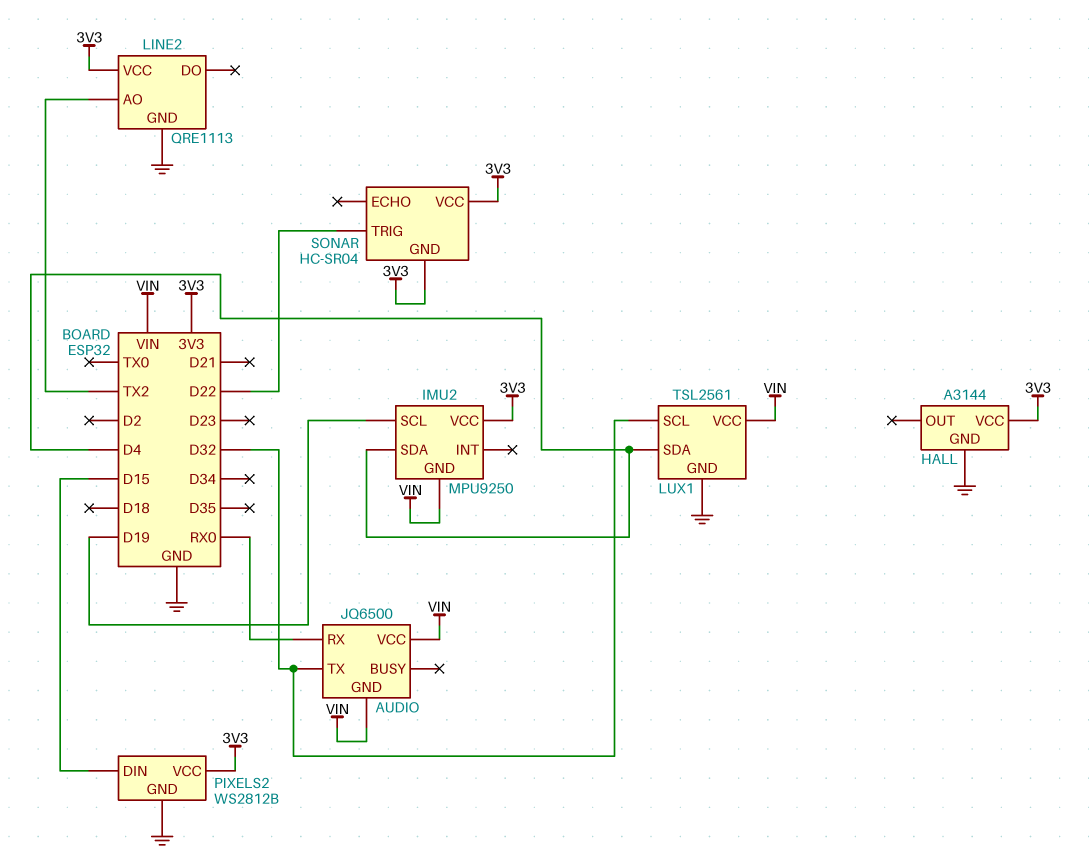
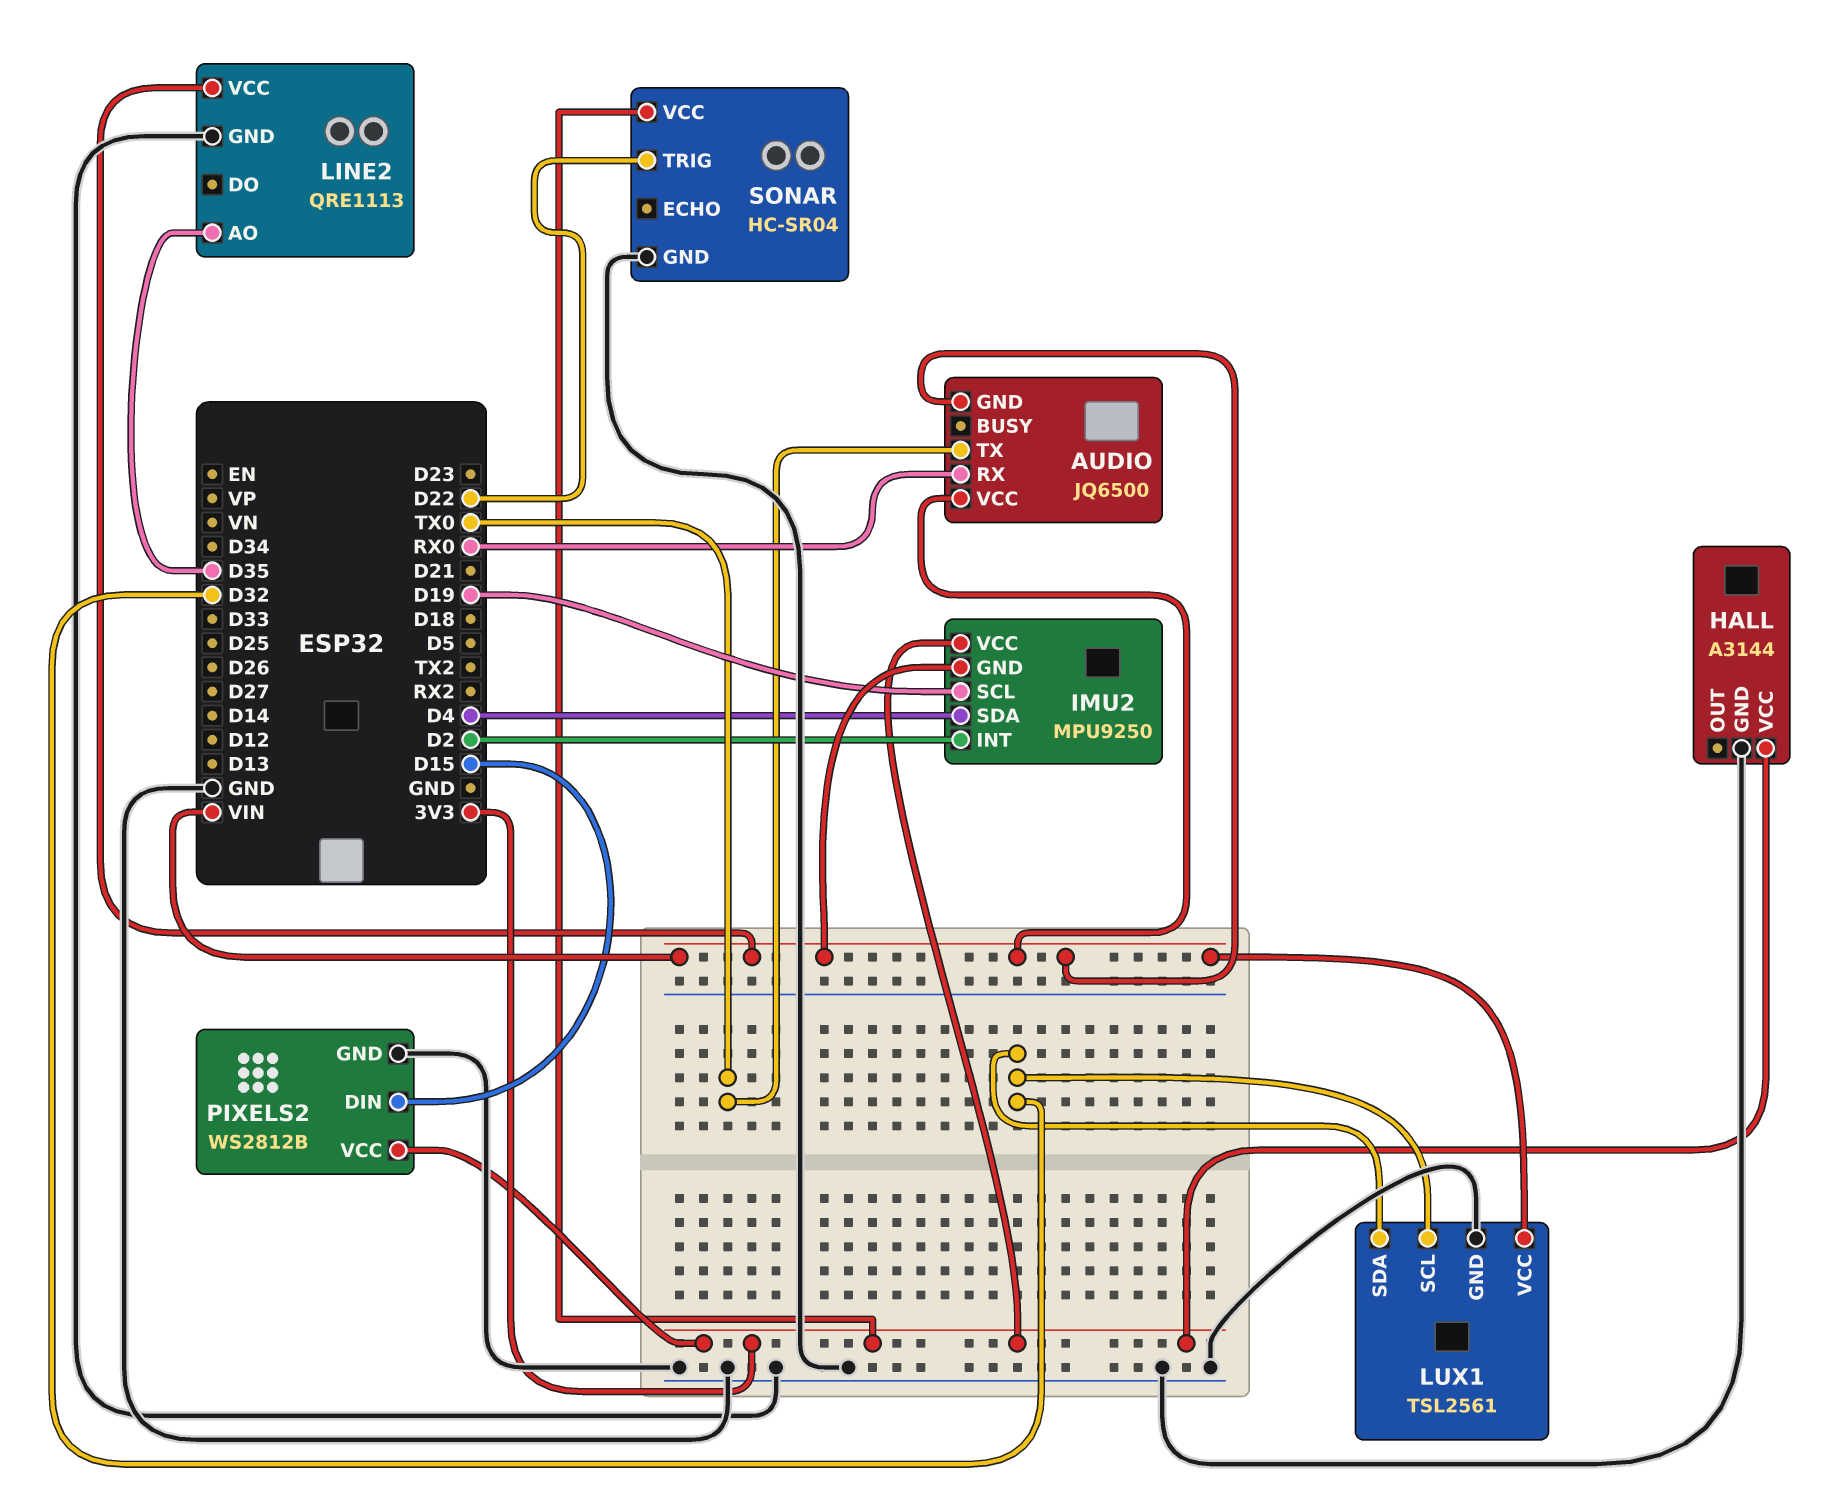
AUDIO pin TX: D32 -> TX0
IMU2 pin INT: none -> D2
LINE2 pin AO: TX2 -> D35
LINE2 pin VCC: 3V3 -> VIN
LUX1 pin SDA: D4 -> D32
SONAR pin GND: 3V3 -> GND

